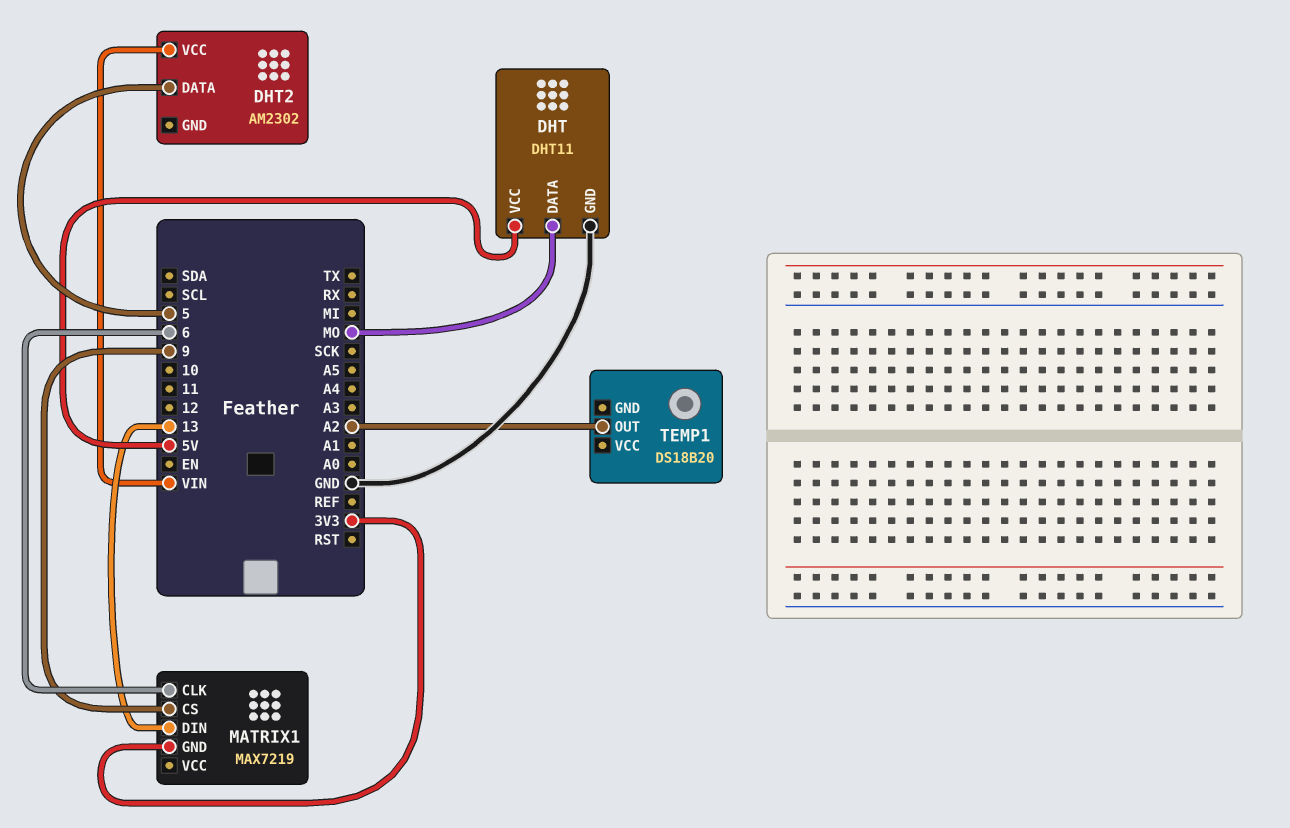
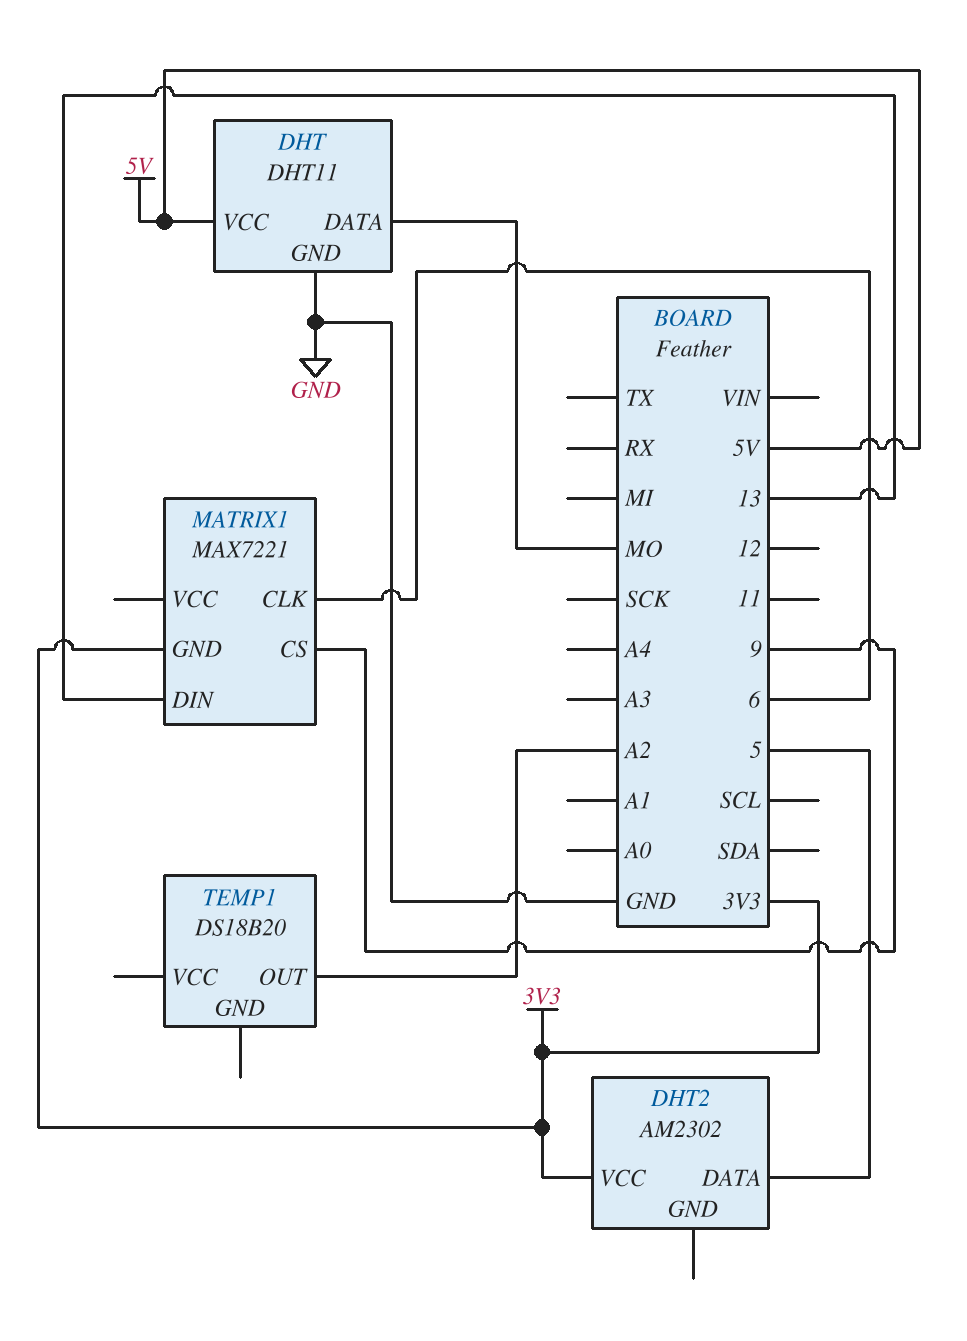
DHT2 pin VCC: VIN -> 3V3
MATRIX1: MAX7219 -> MAX7221

